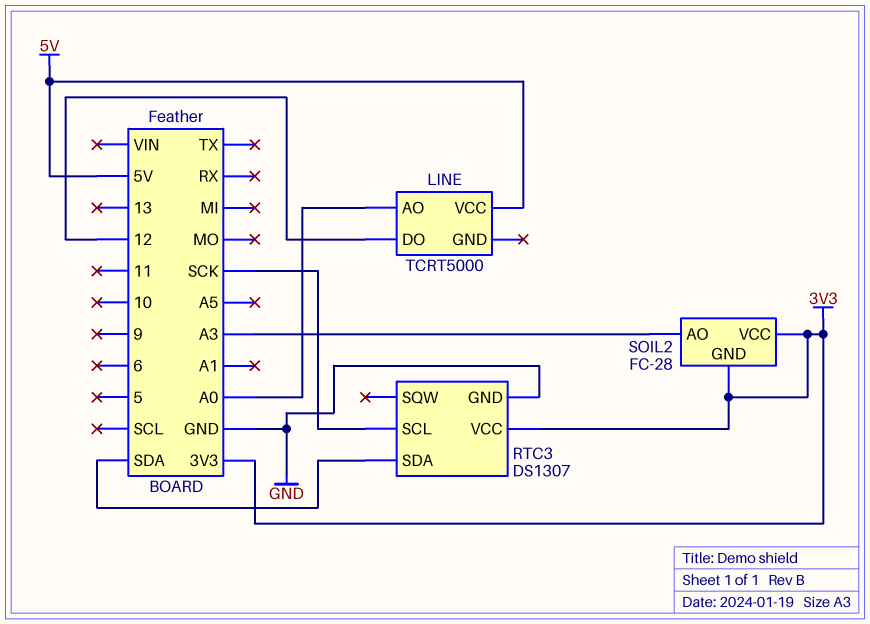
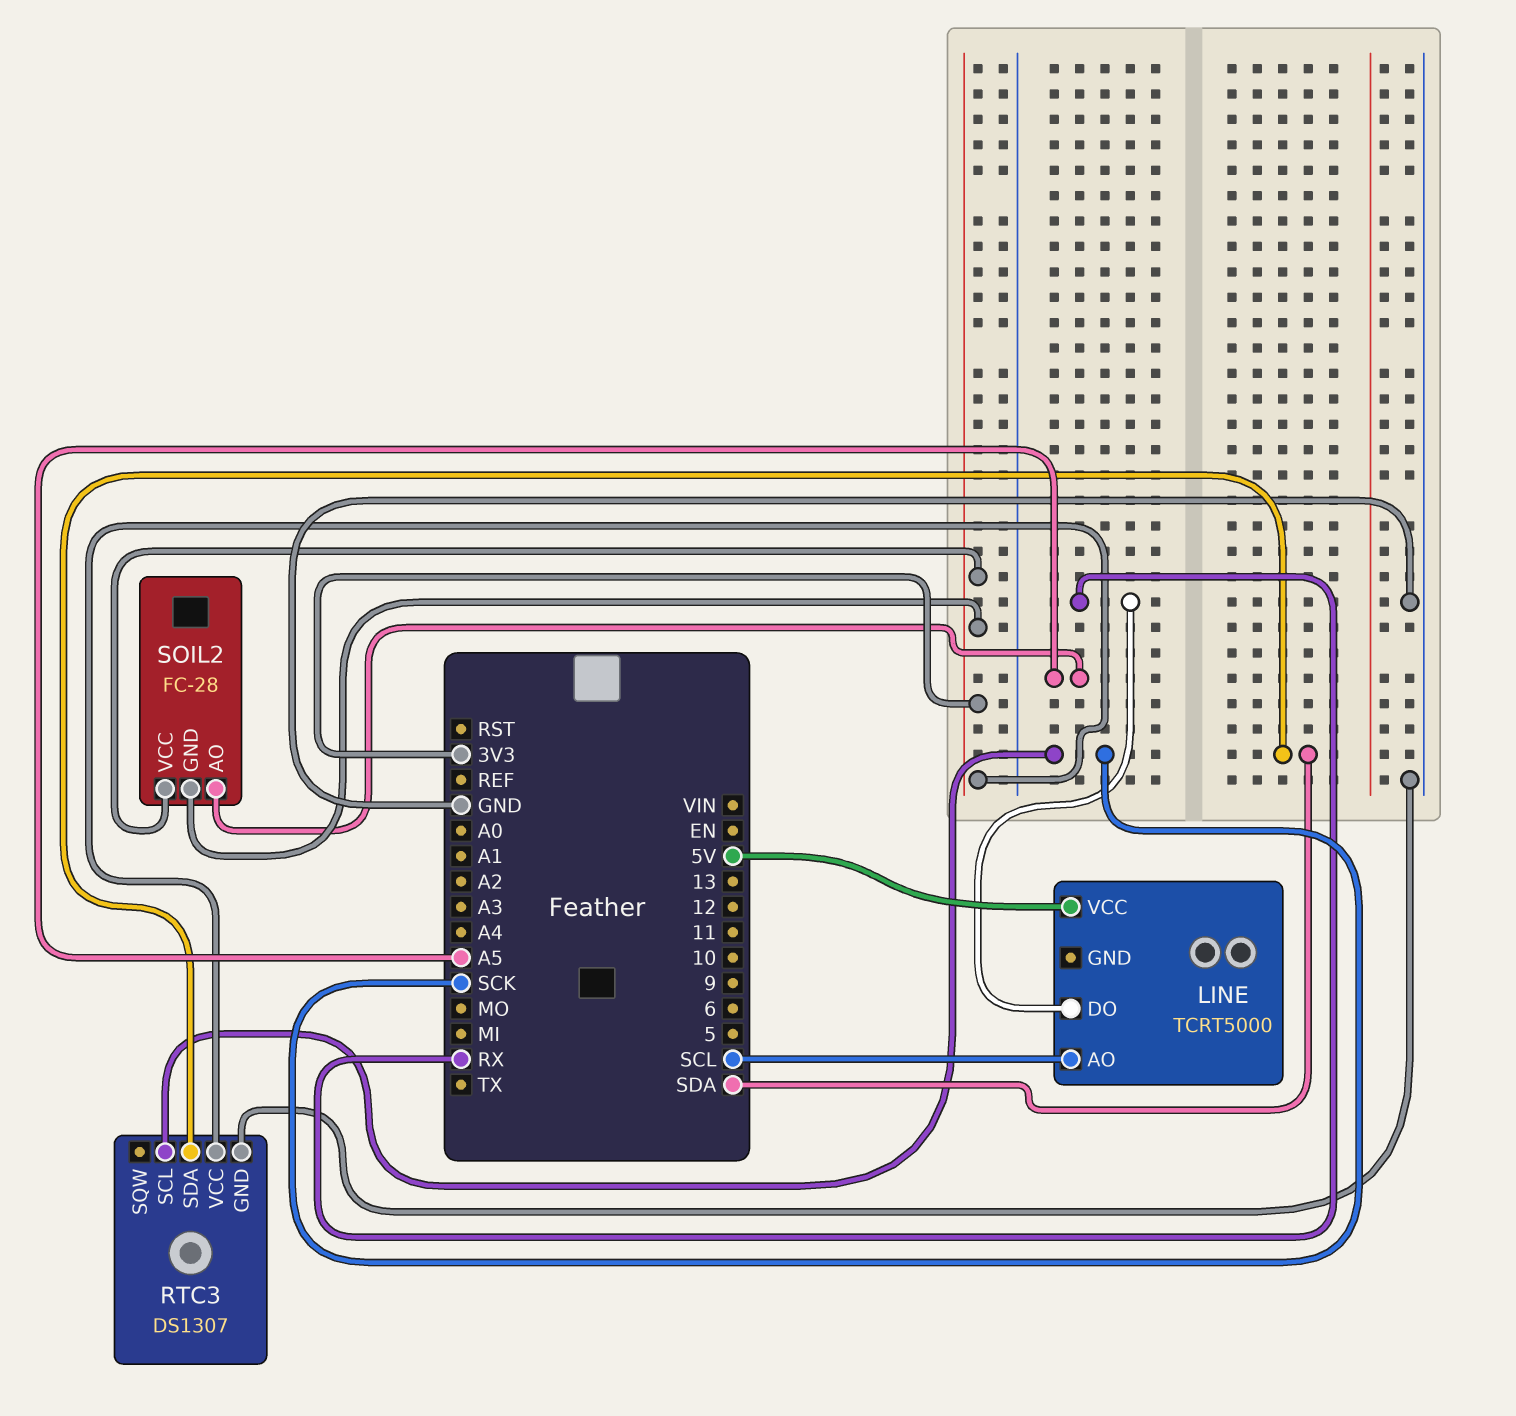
LINE pin AO: A0 -> SCL
LINE pin DO: 12 -> RX
SOIL2 pin AO: A3 -> A5

